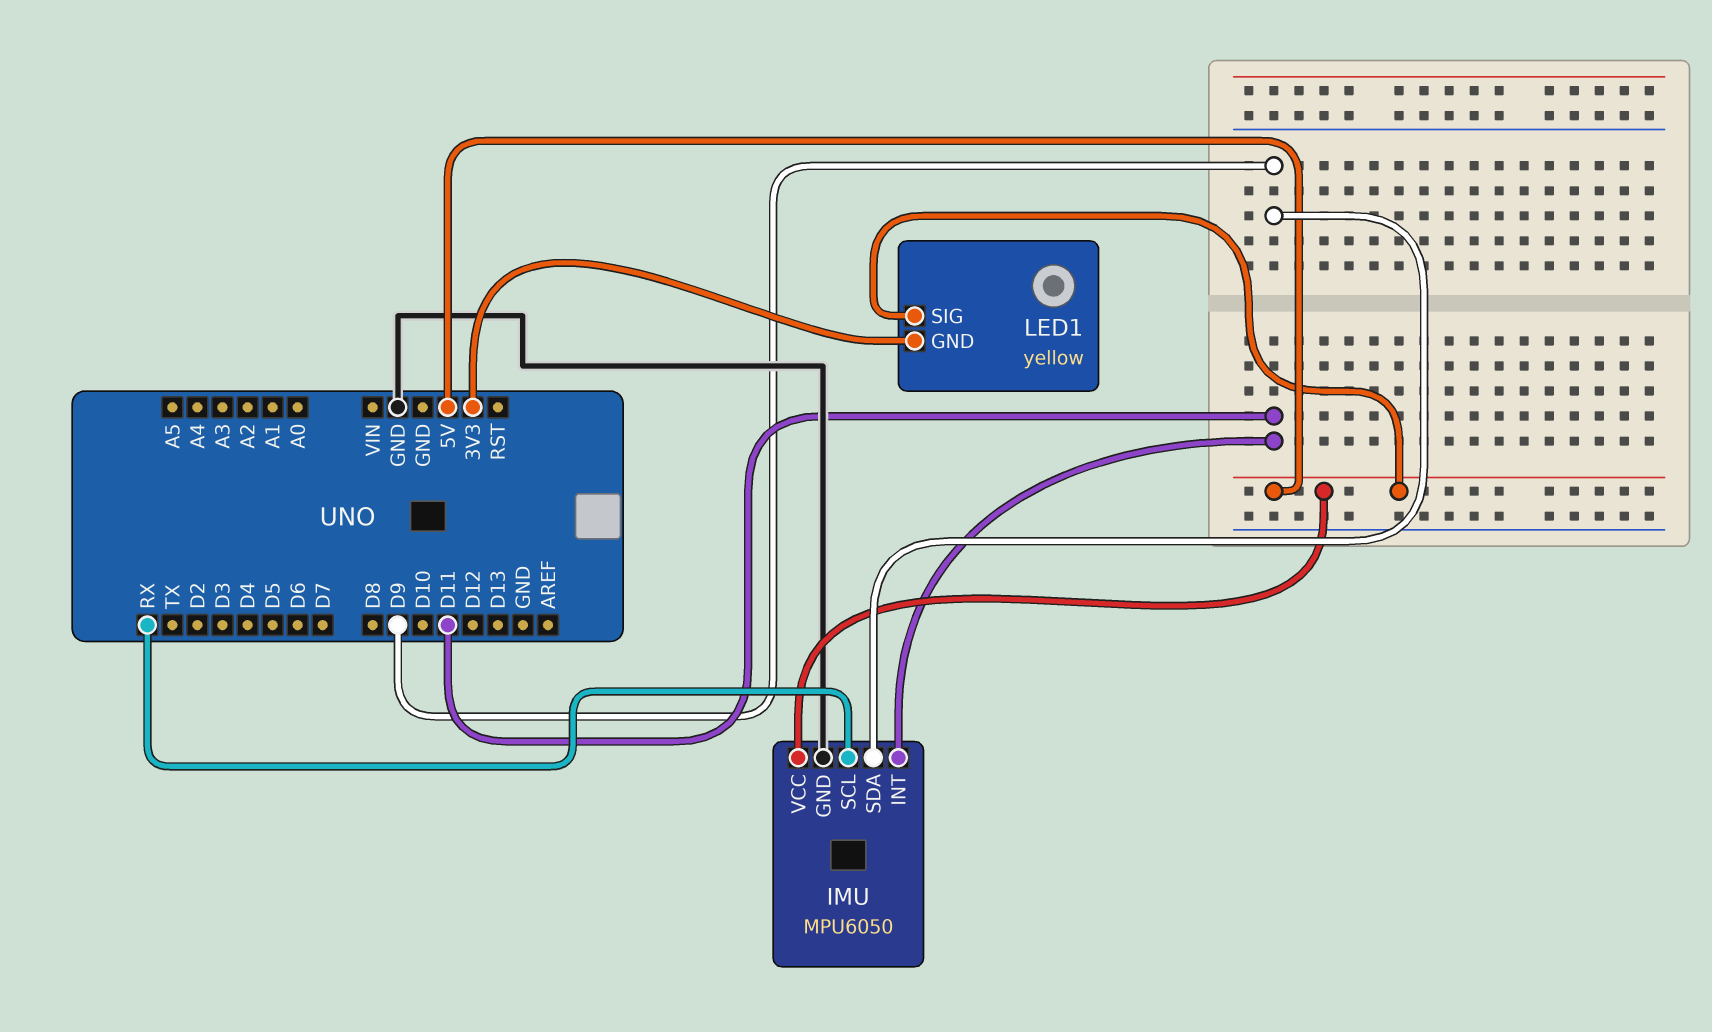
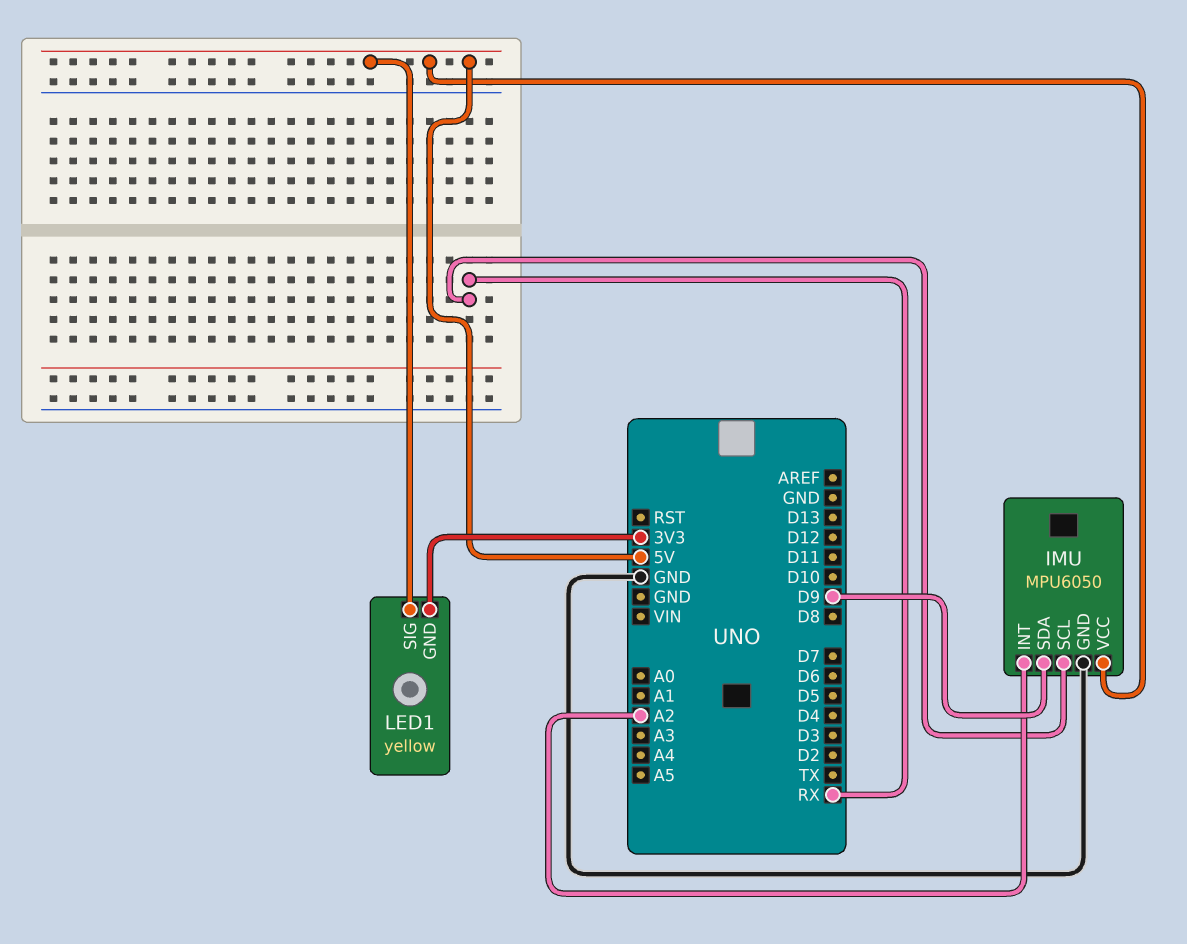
IMU pin INT: D11 -> A2

